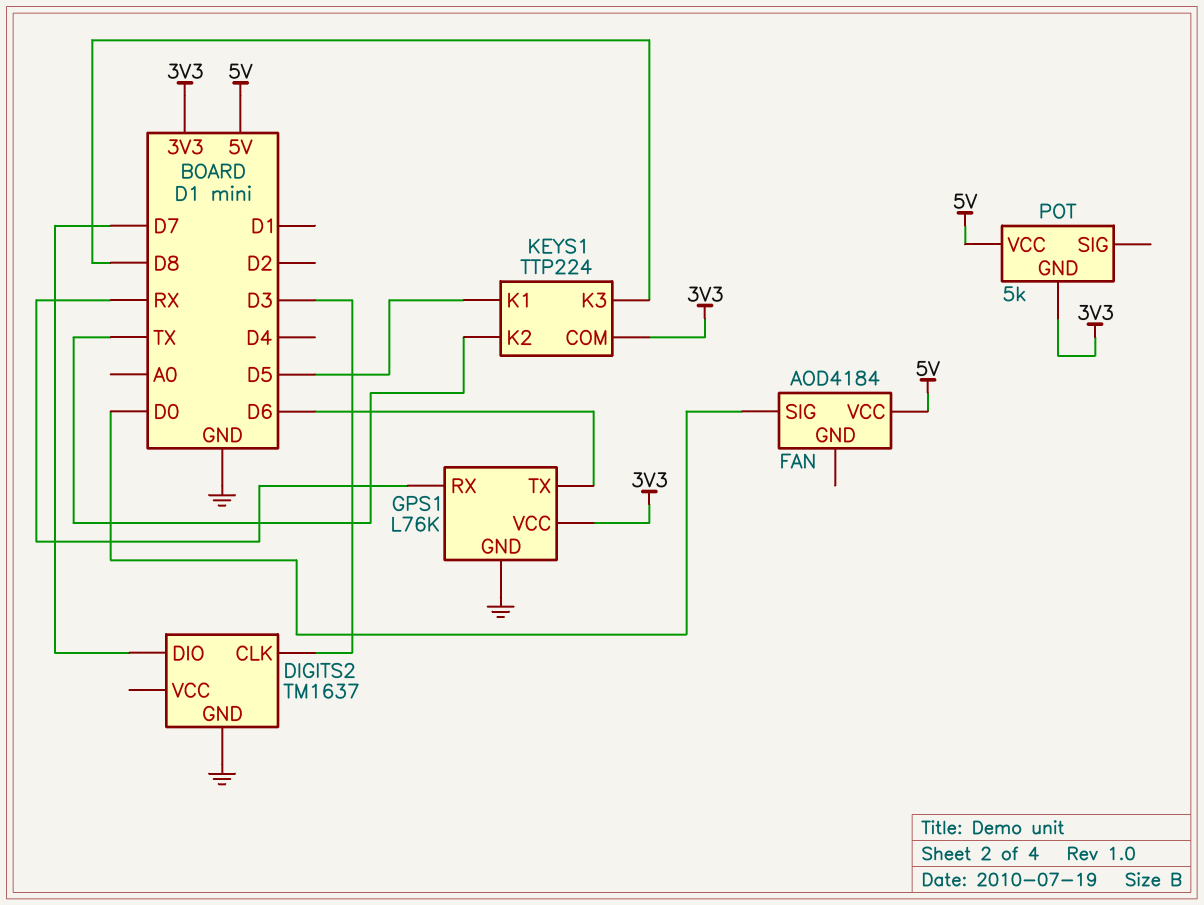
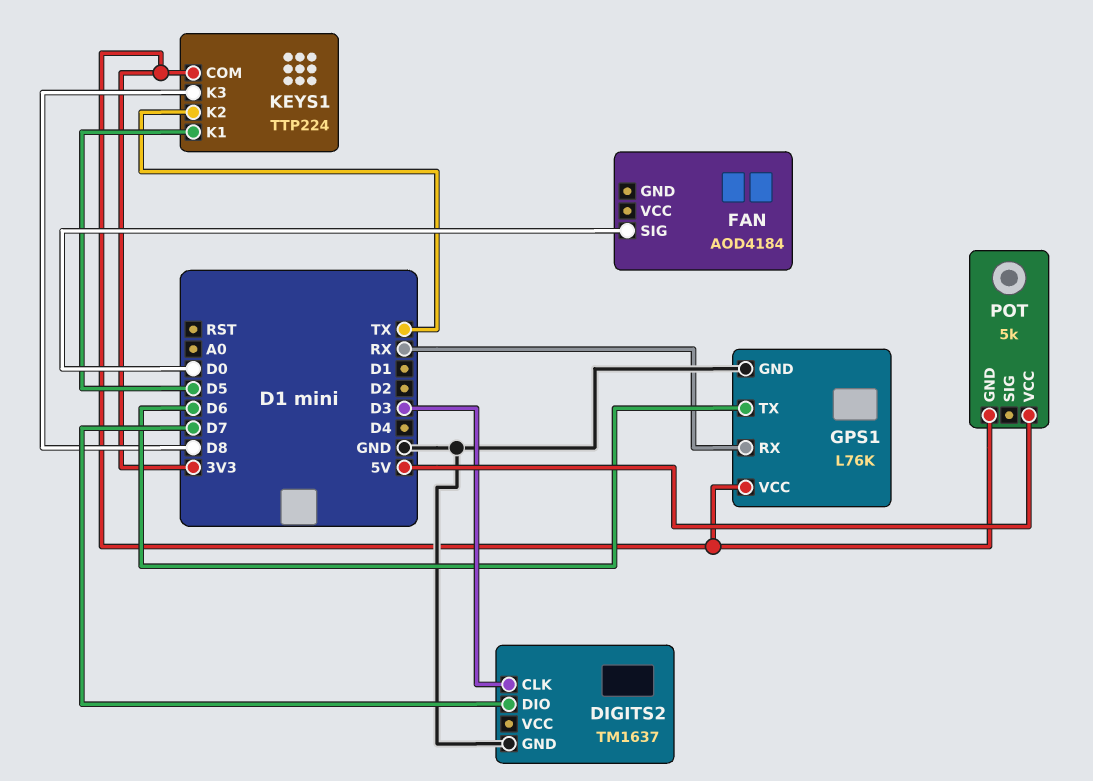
FAN pin VCC: 5V -> none

